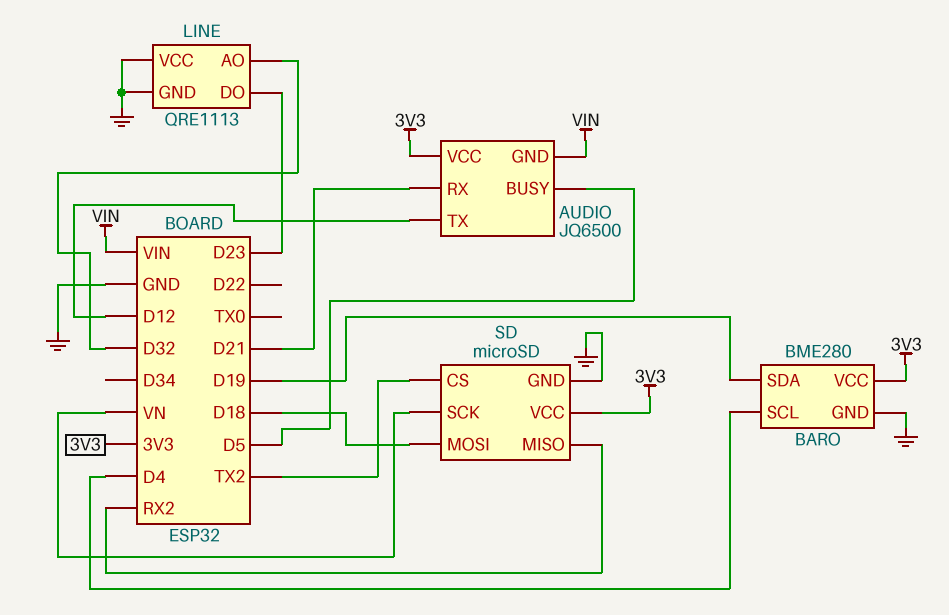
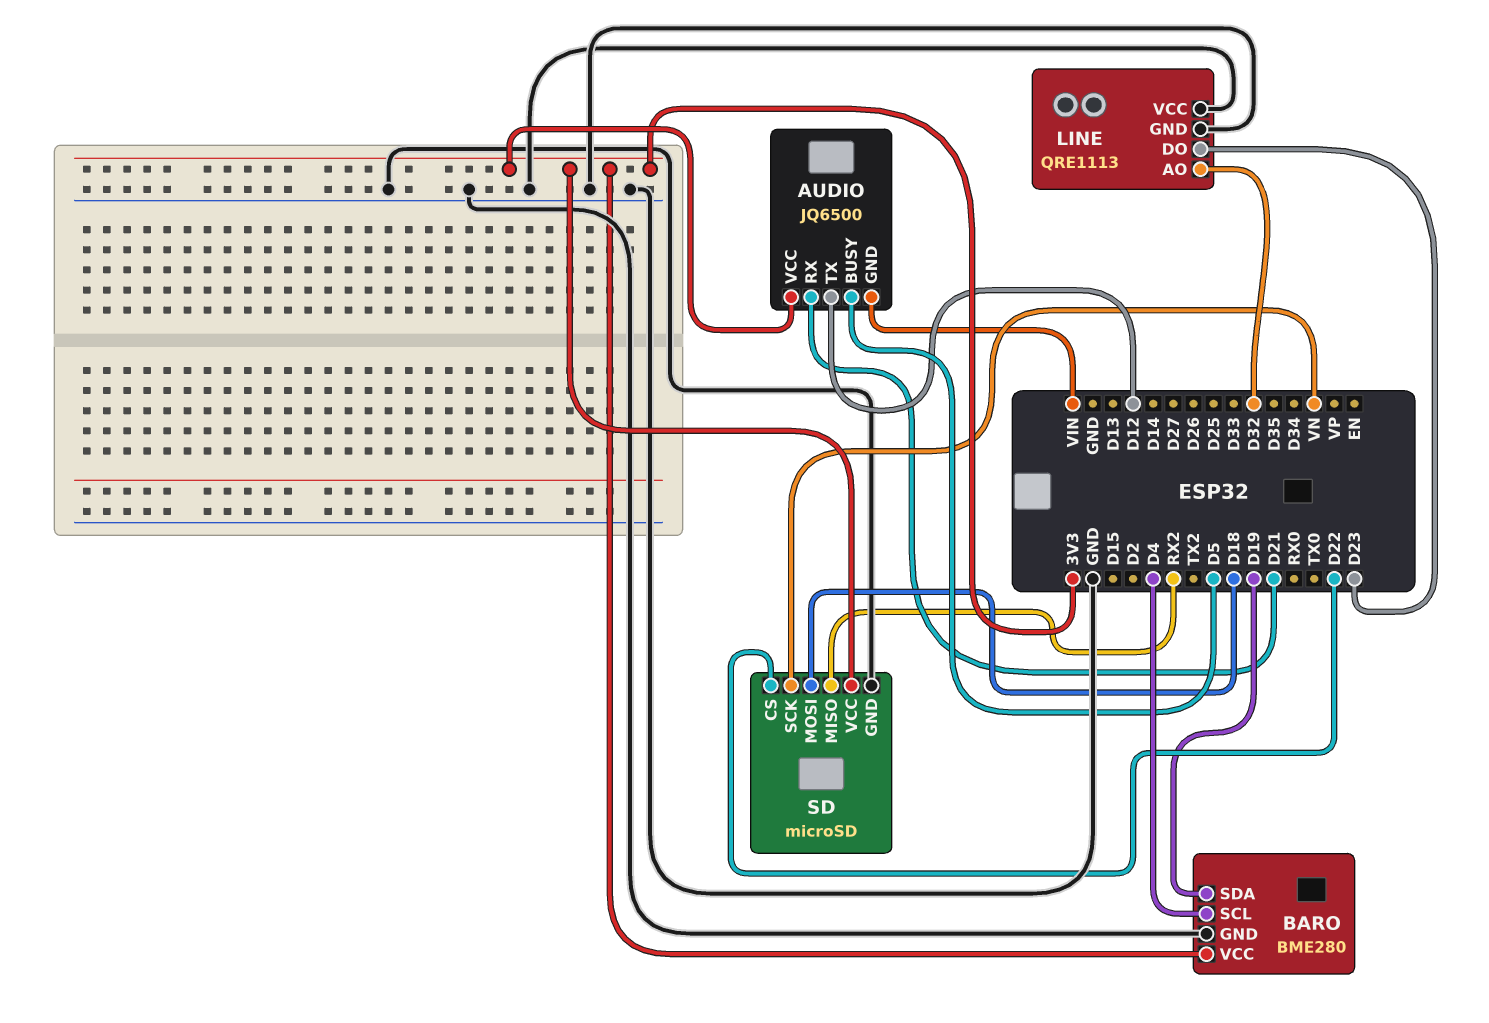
SD pin CS: TX2 -> D22

